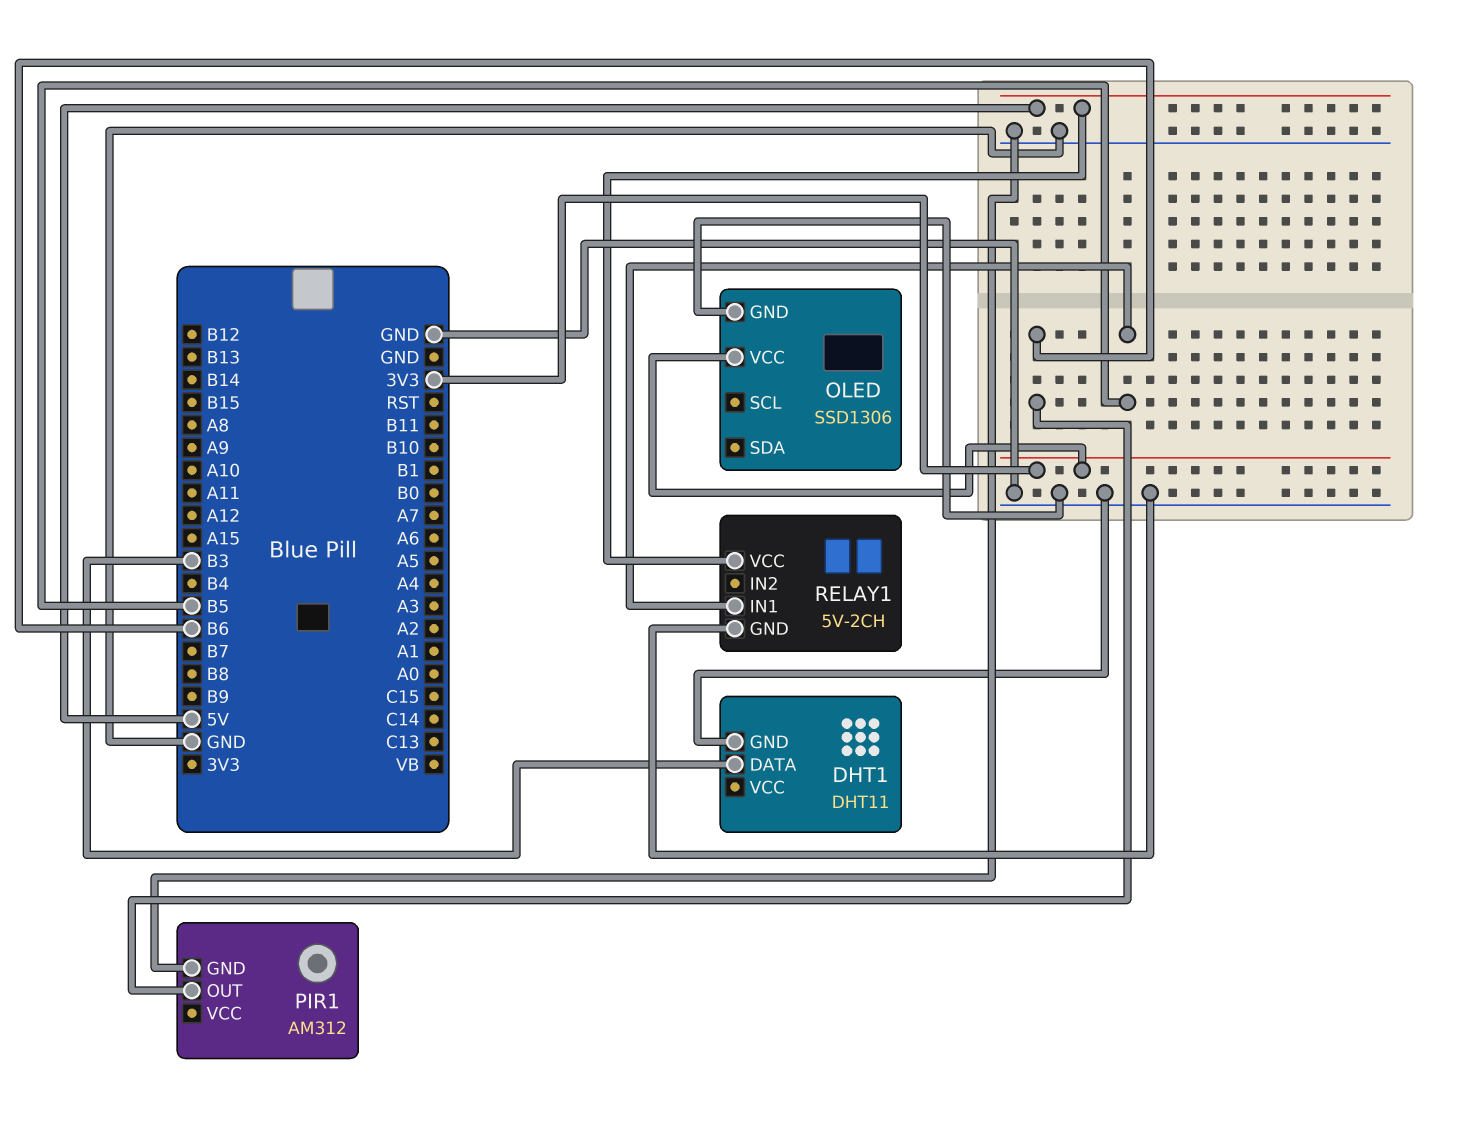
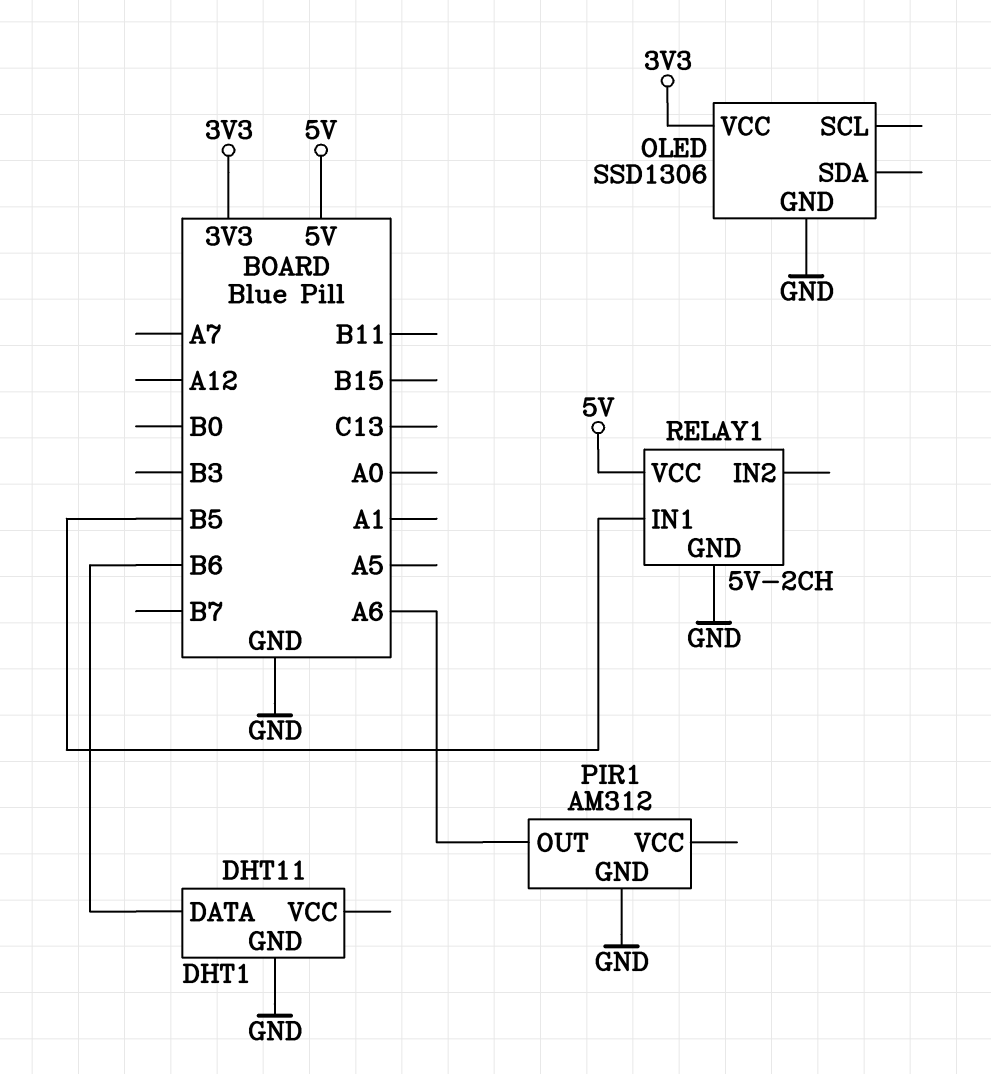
DHT1 pin DATA: B3 -> B6
PIR1 pin OUT: B6 -> A6

